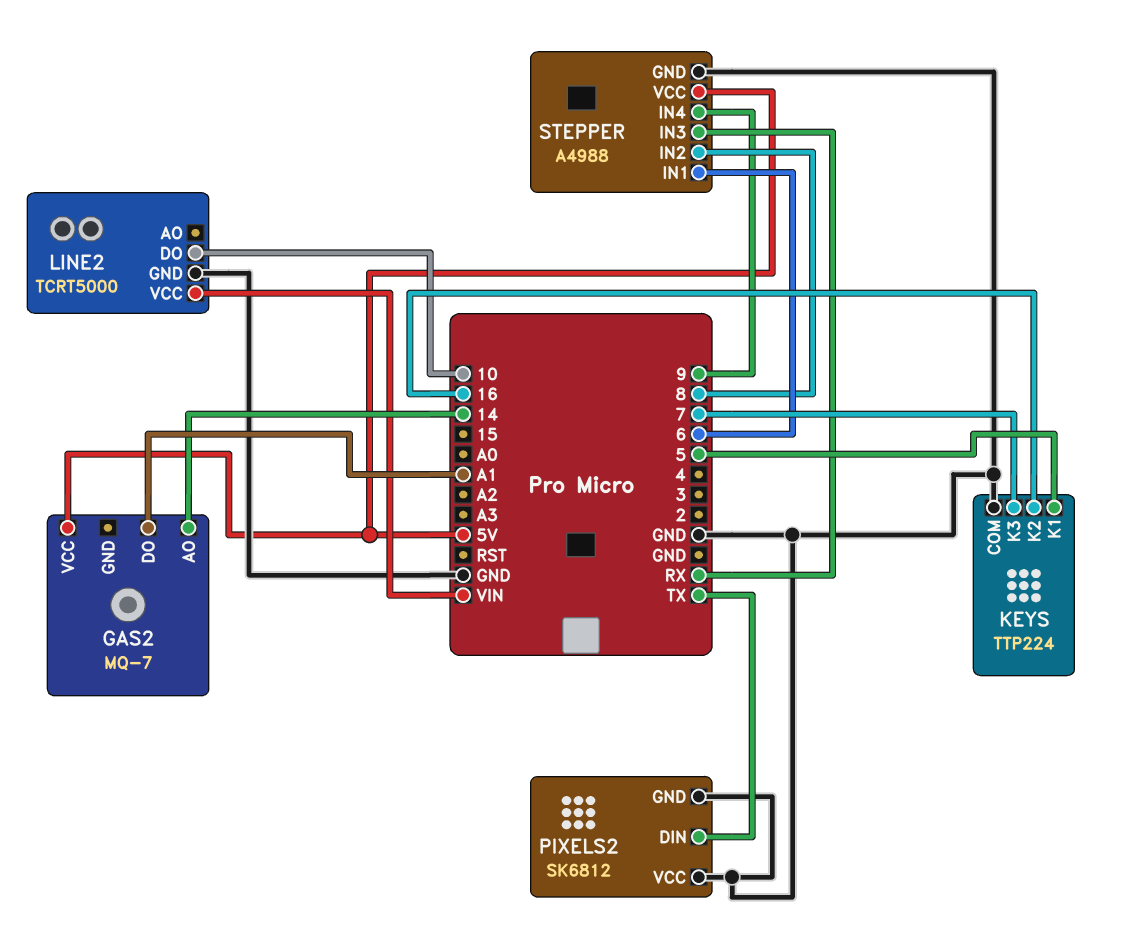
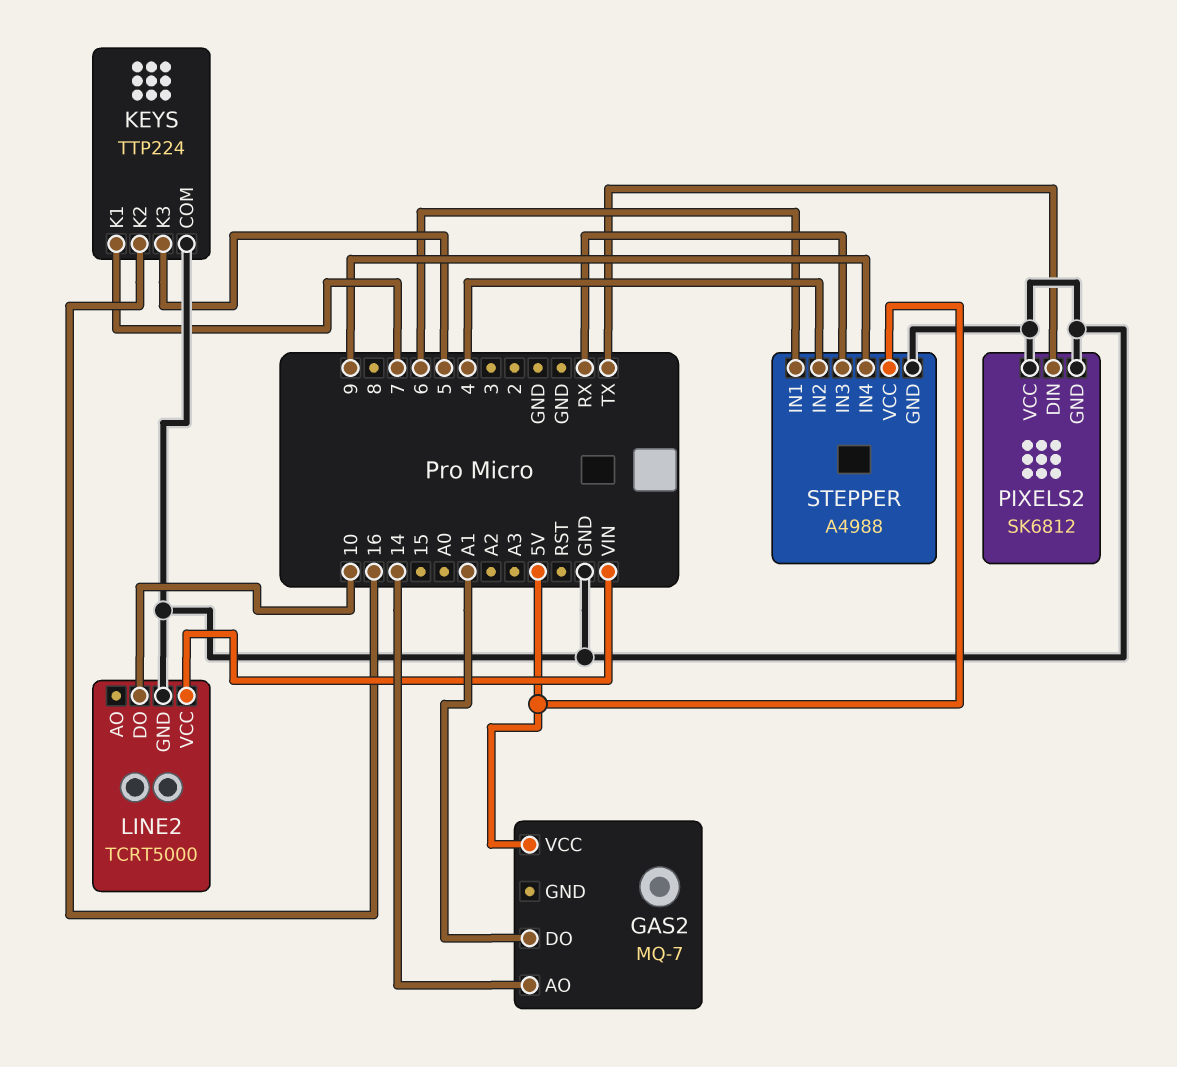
KEYS pin K1: 5 -> 7
KEYS pin K3: 7 -> 5
STEPPER pin IN2: 8 -> 4

